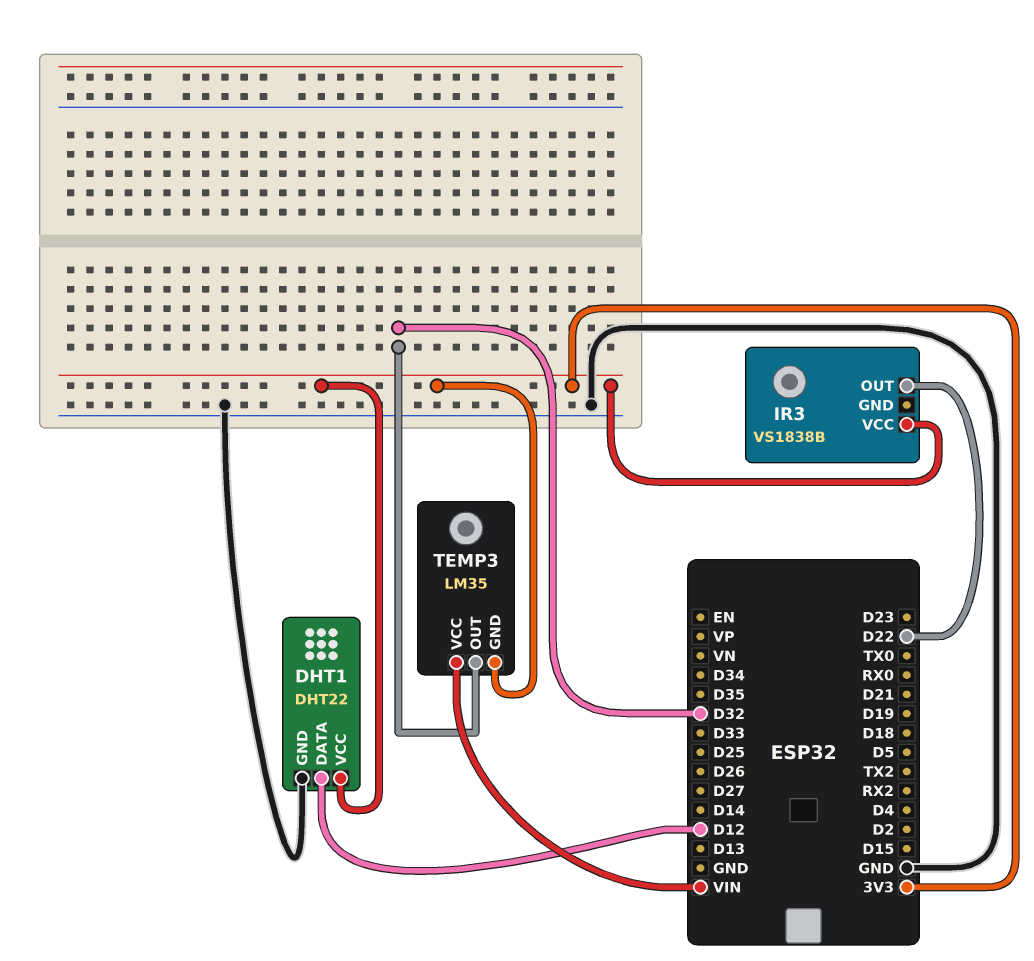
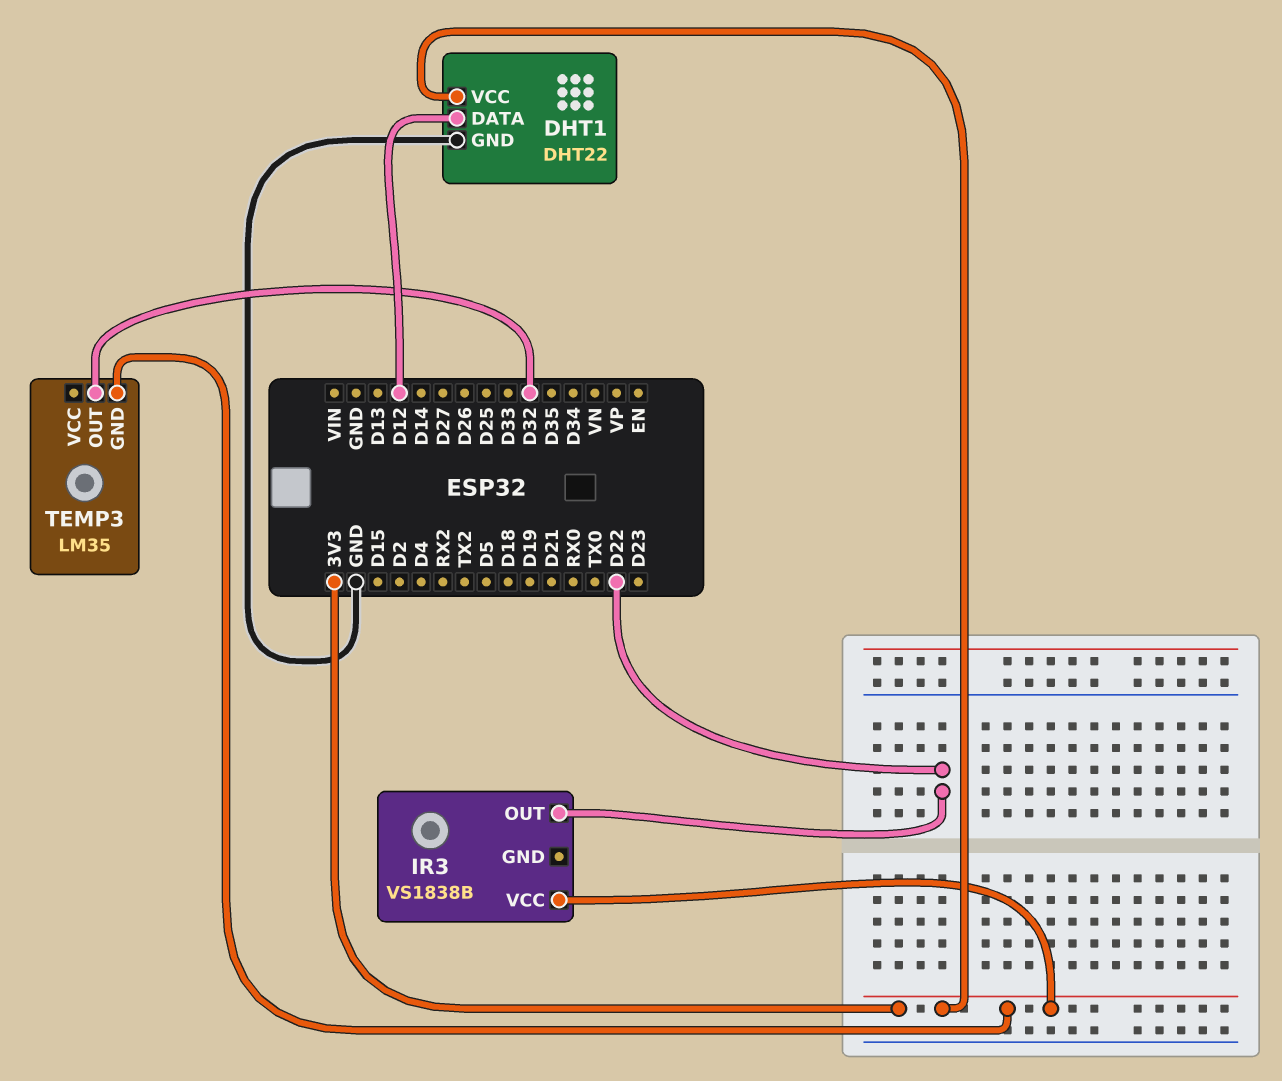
TEMP3 pin VCC: VIN -> none

